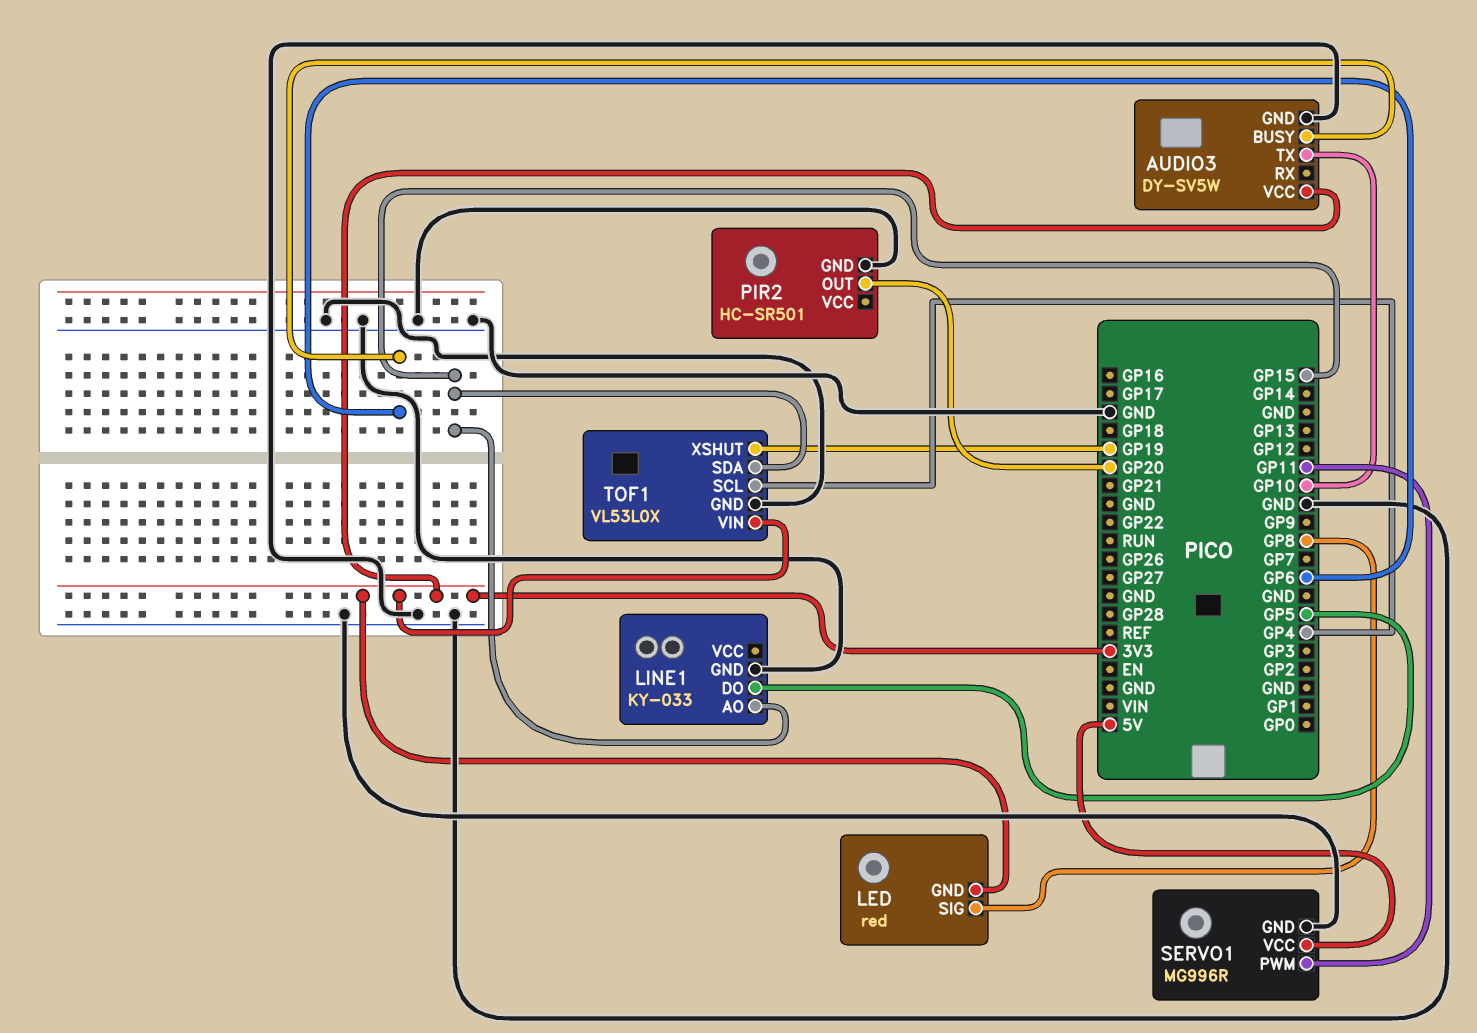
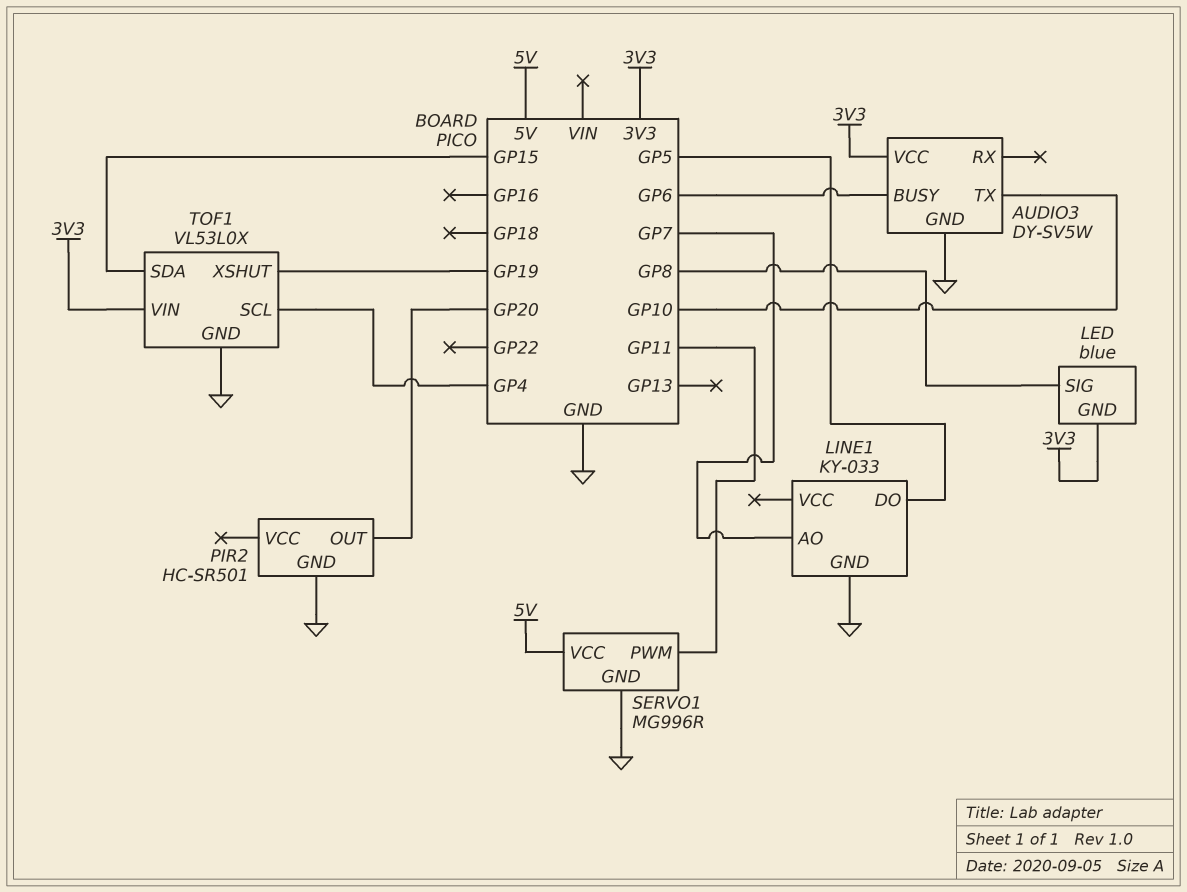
LED: red -> blue
LINE1 pin AO: GP15 -> GP7

